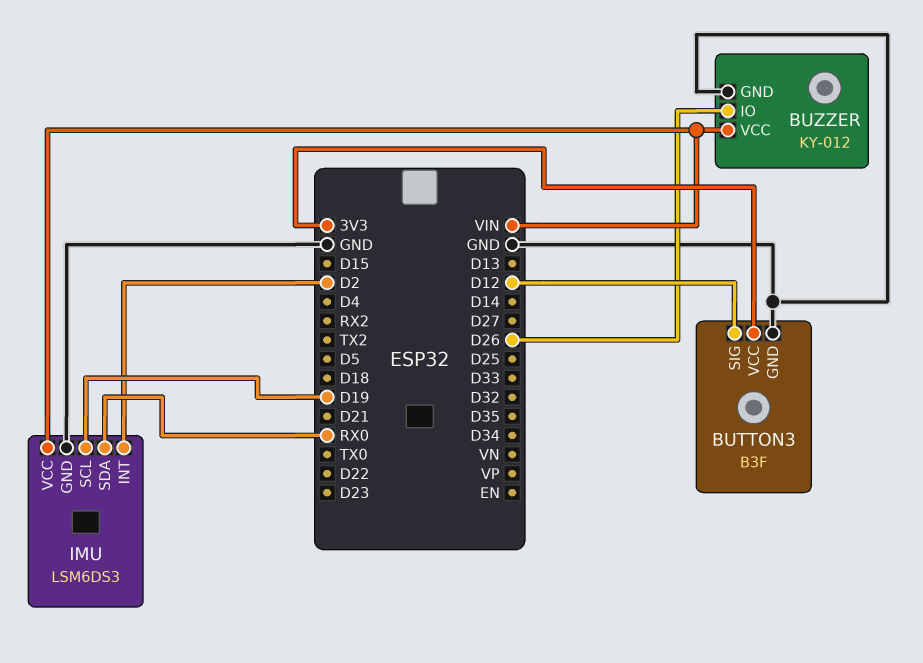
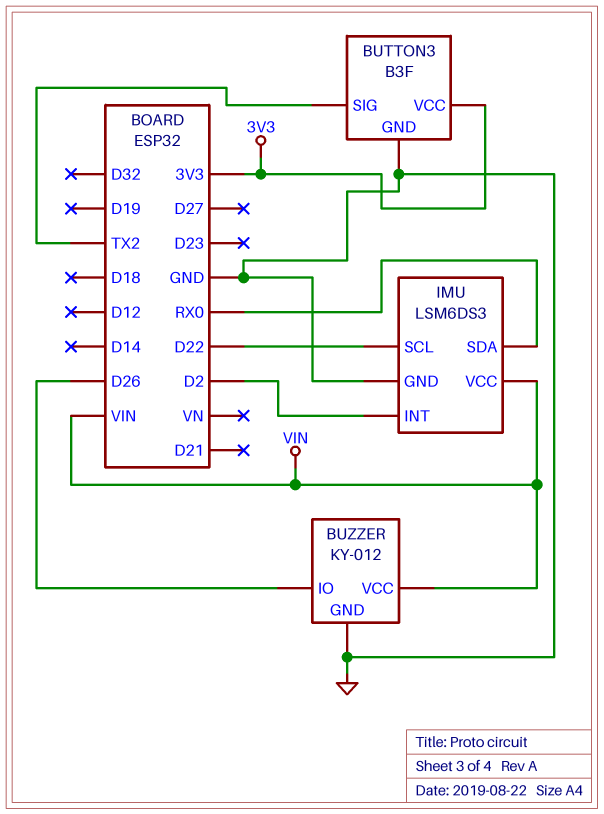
BUTTON3 pin SIG: D12 -> TX2
IMU pin SCL: D19 -> D22

